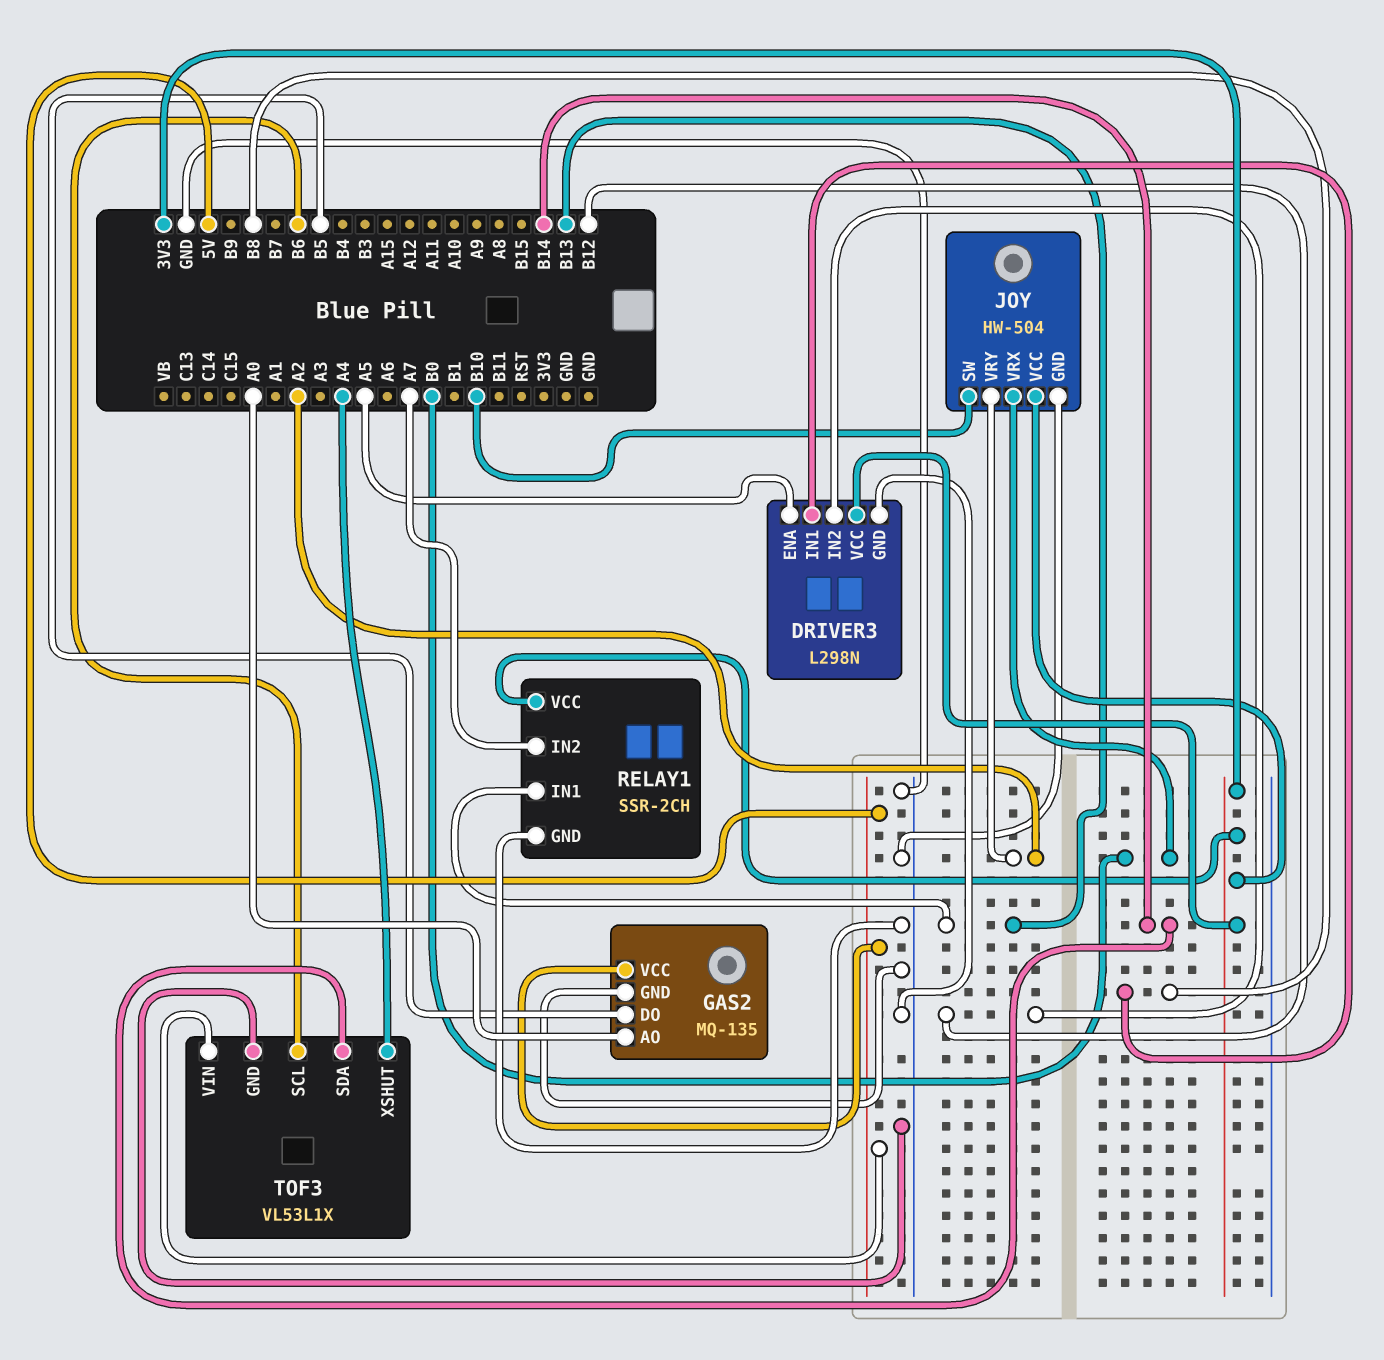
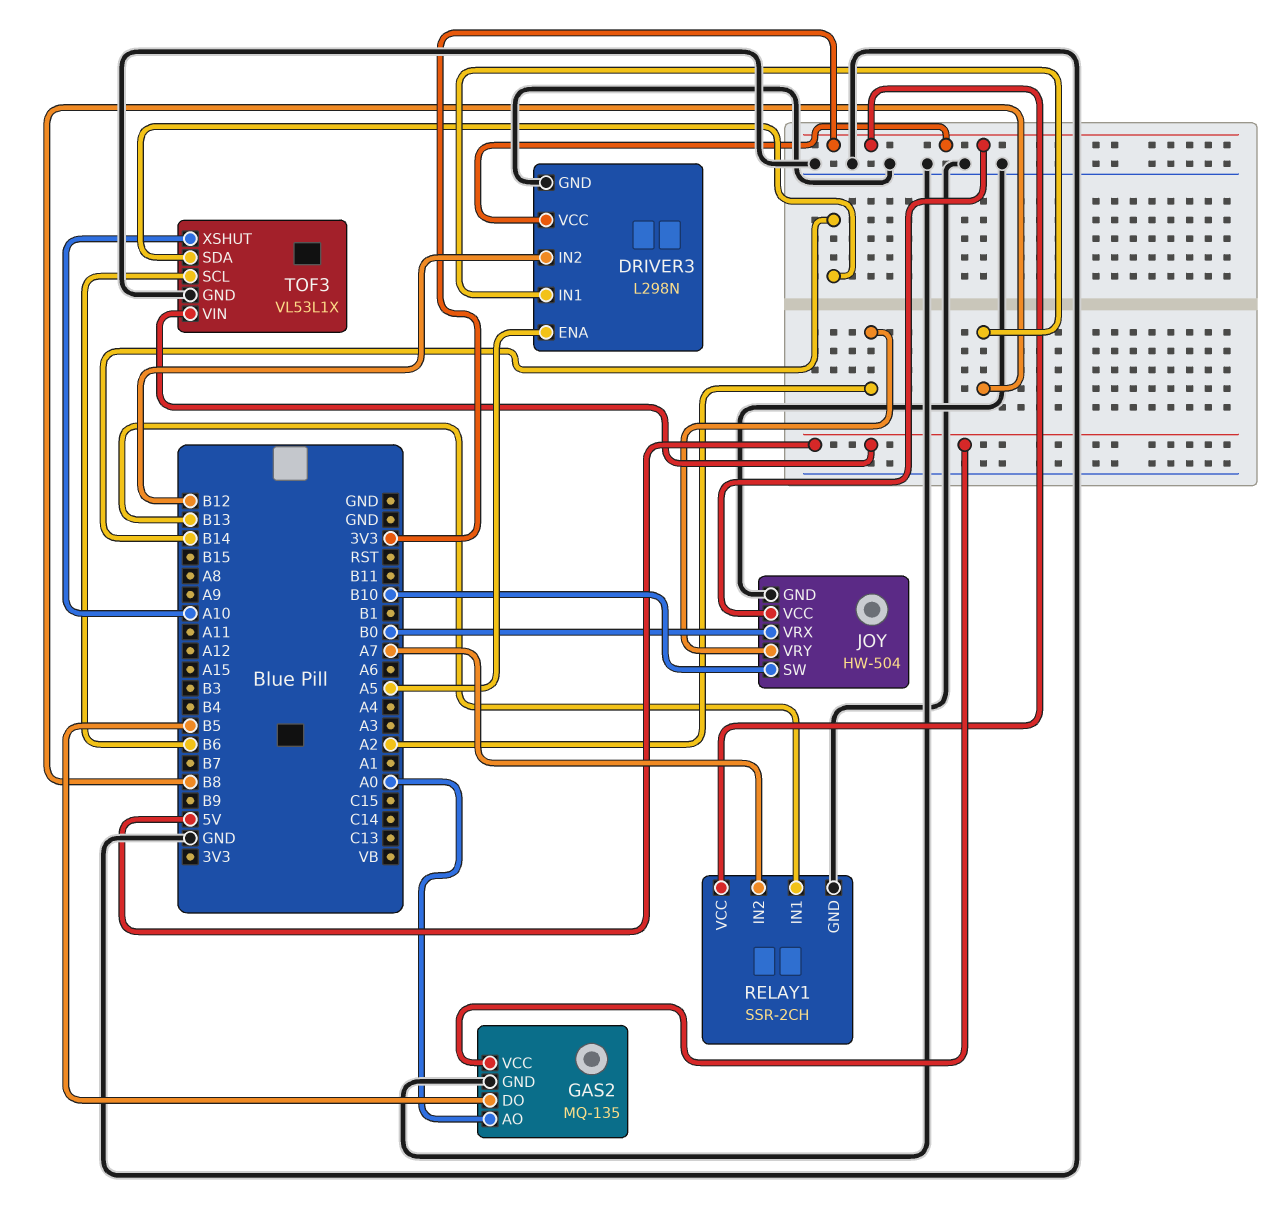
TOF3 pin XSHUT: A4 -> A10

